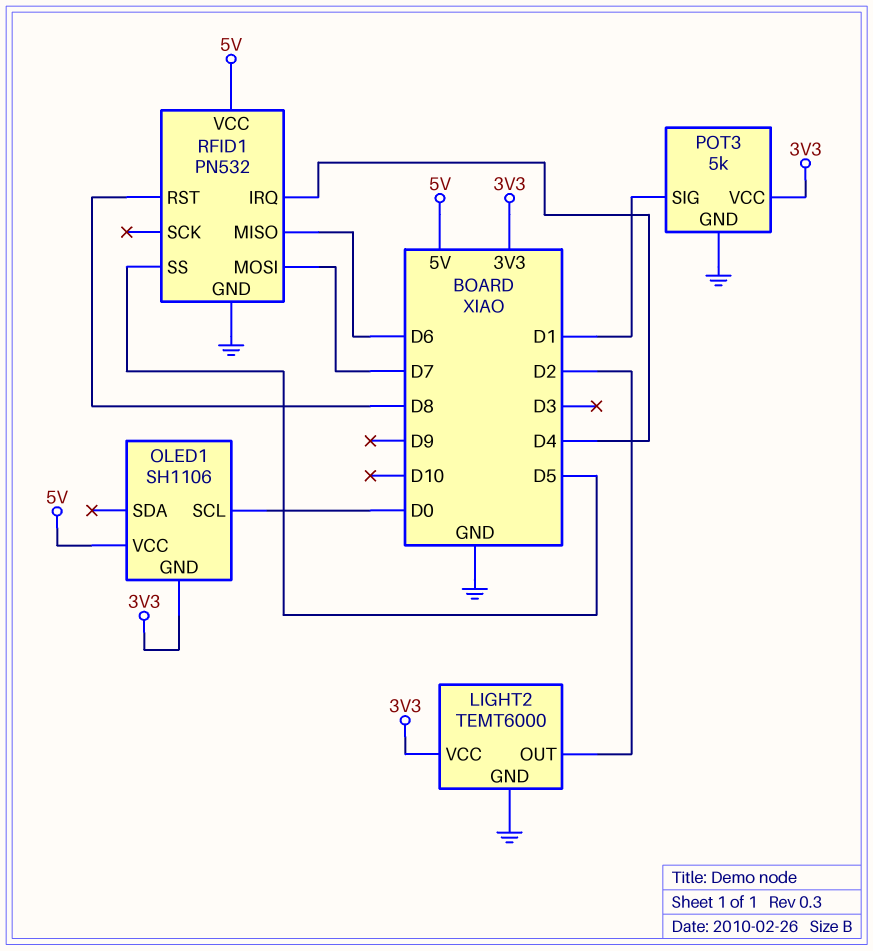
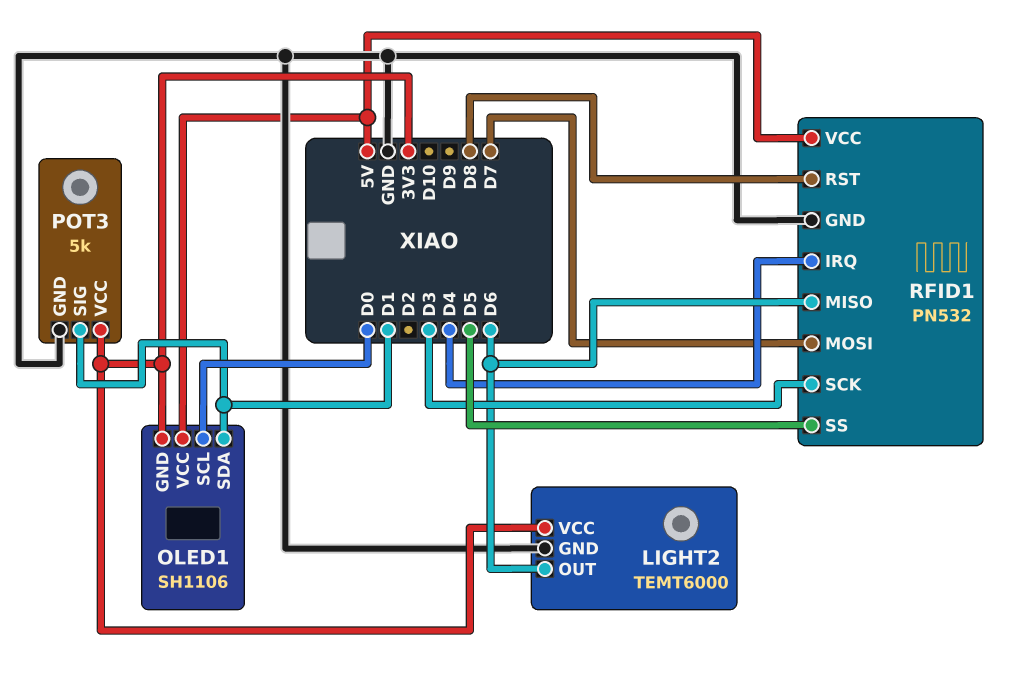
LIGHT2 pin OUT: D2 -> D6
OLED1 pin SDA: none -> D1
RFID1 pin SCK: none -> D3

